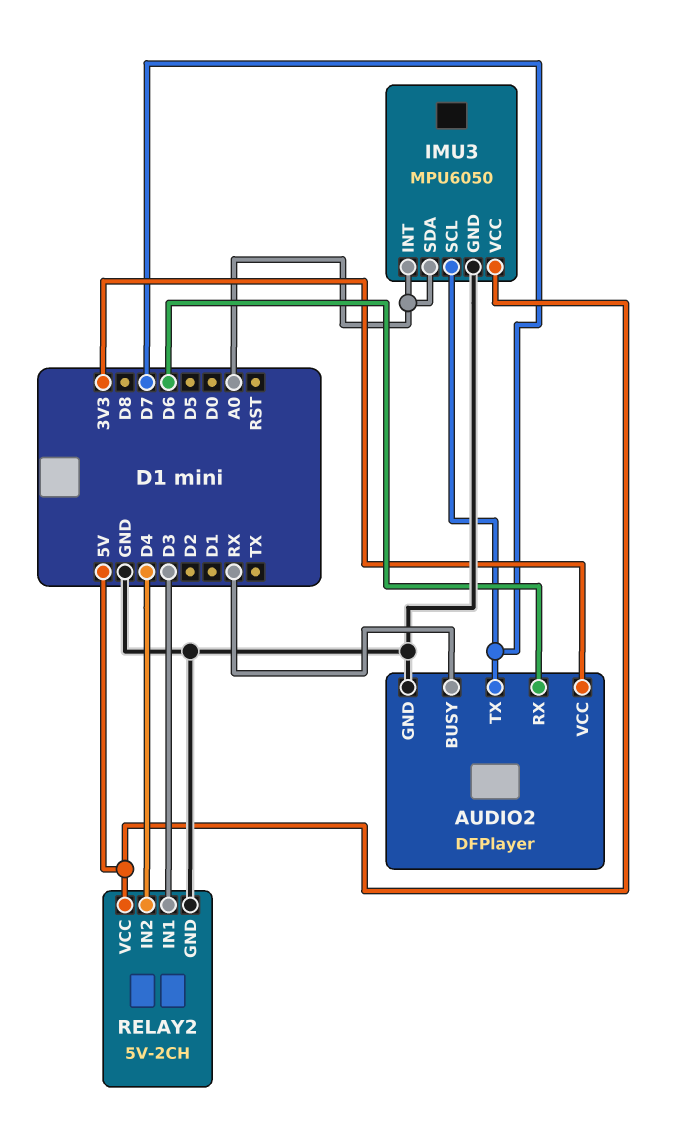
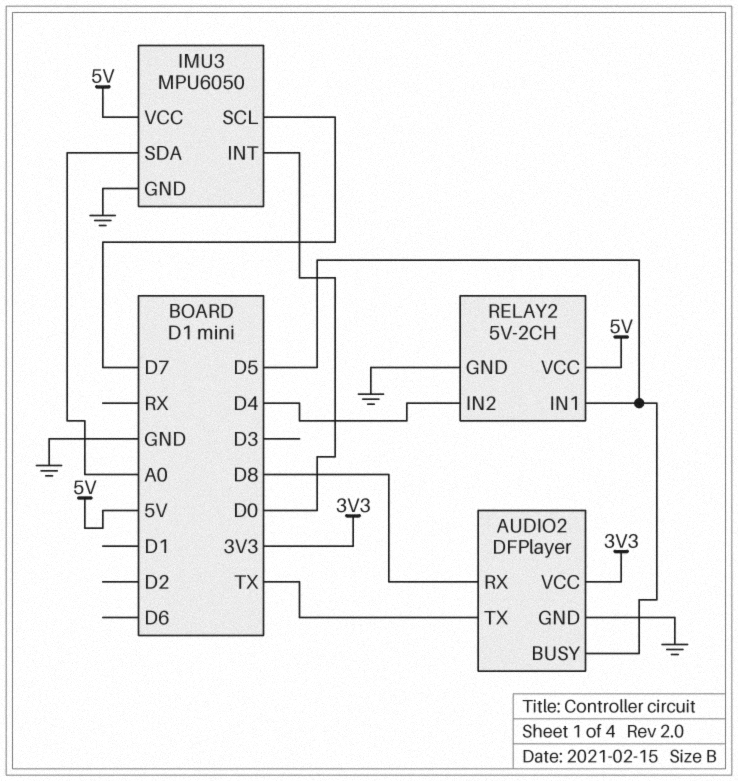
AUDIO2 pin BUSY: RX -> D5
AUDIO2 pin RX: D6 -> D8
AUDIO2 pin TX: D7 -> TX
IMU3 pin INT: A0 -> D0
RELAY2 pin IN1: D3 -> D5

